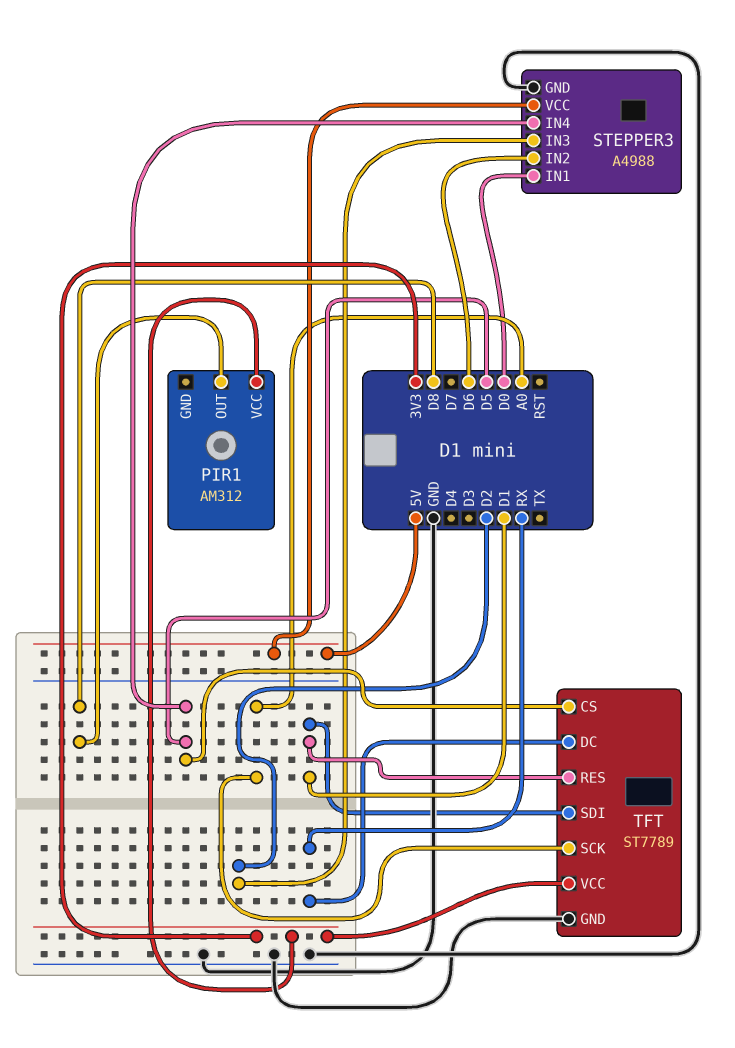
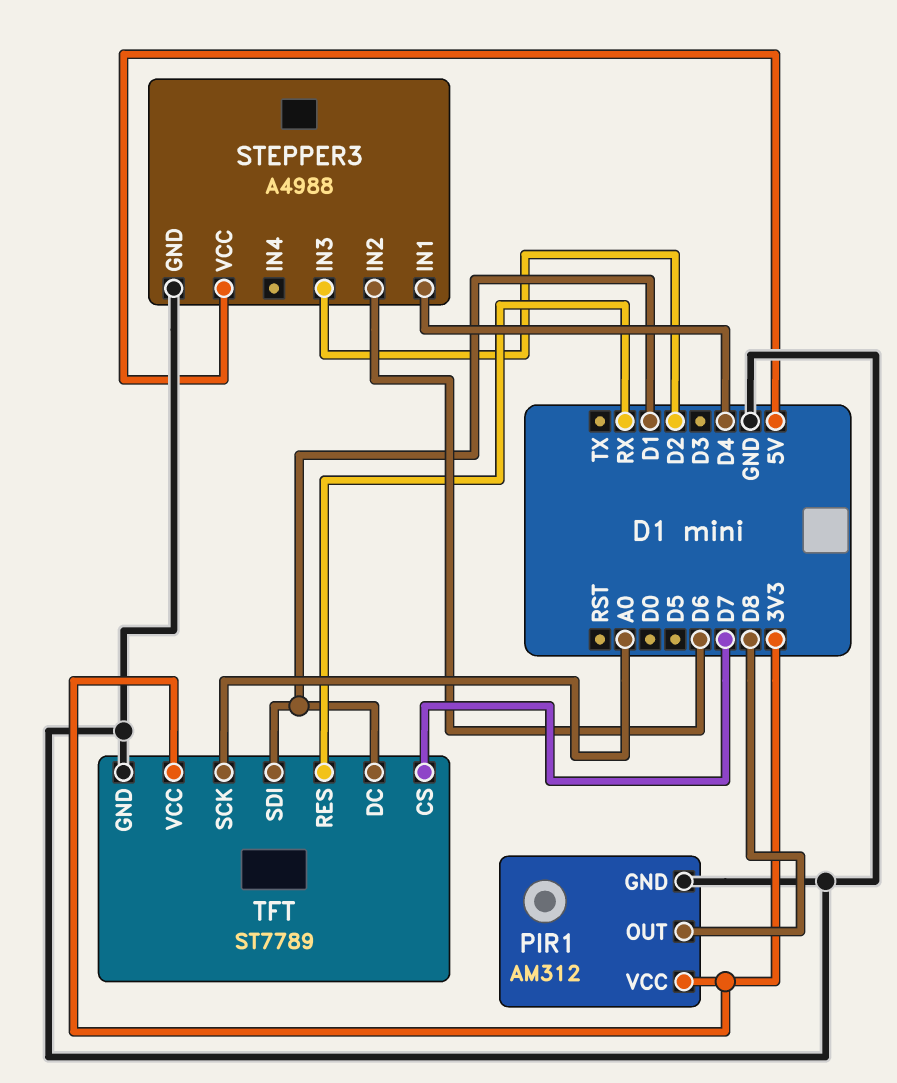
PIR1 pin GND: none -> GND
STEPPER3 pin IN1: D0 -> D4
STEPPER3 pin IN4: D5 -> none
TFT pin CS: D5 -> D7
TFT pin DC: RX -> D1
TFT pin RES: D1 -> RX

